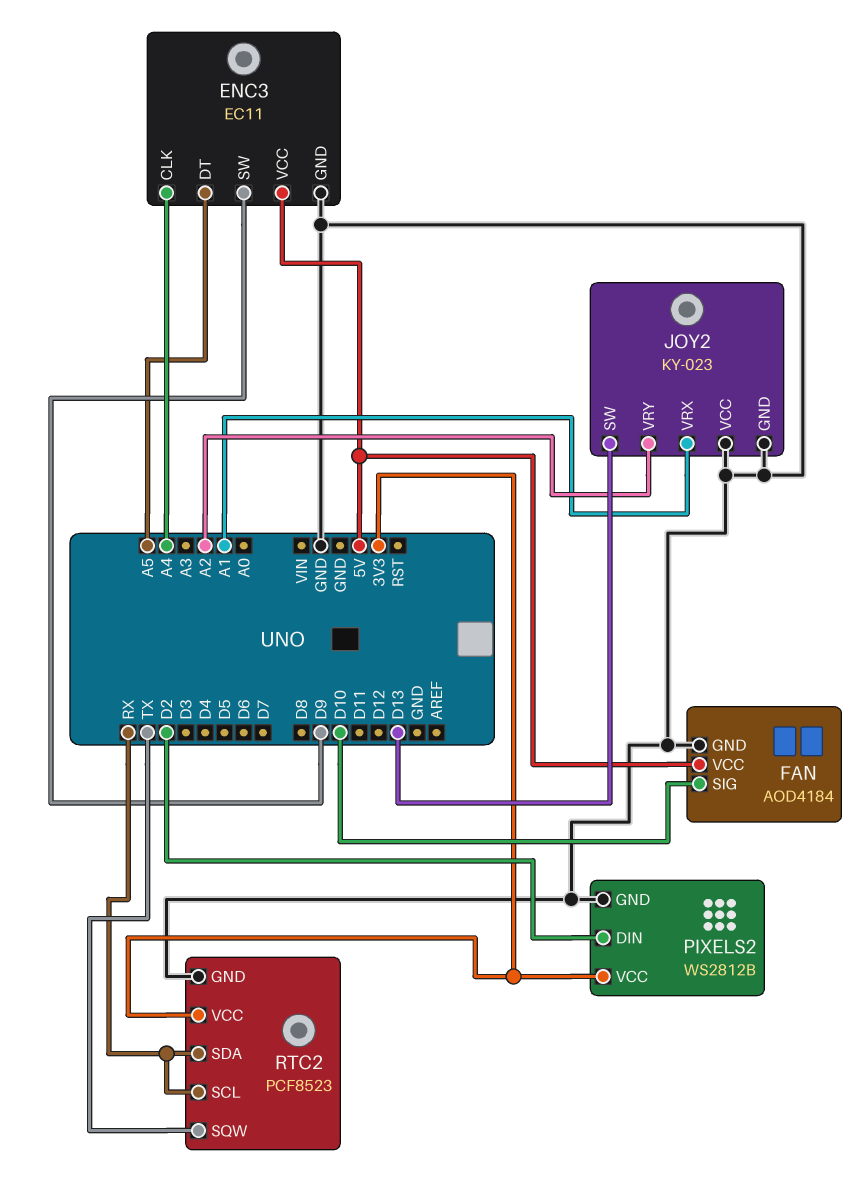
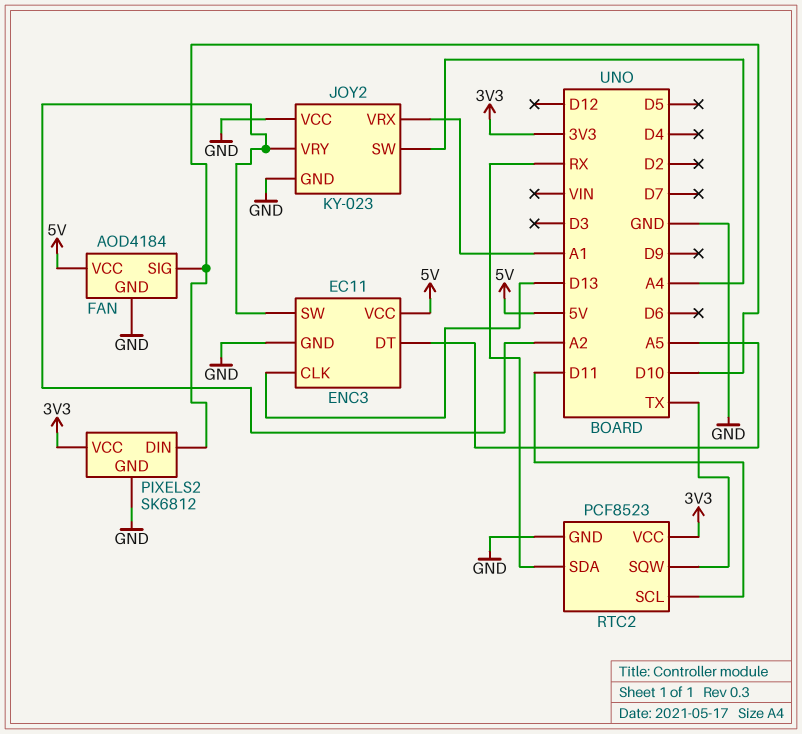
ENC3 pin CLK: A4 -> D13
ENC3 pin SW: D9 -> A2
JOY2 pin SW: D13 -> A4
PIXELS2: WS2812B -> SK6812
PIXELS2 pin DIN: D2 -> D10
RTC2 pin SCL: RX -> D11

